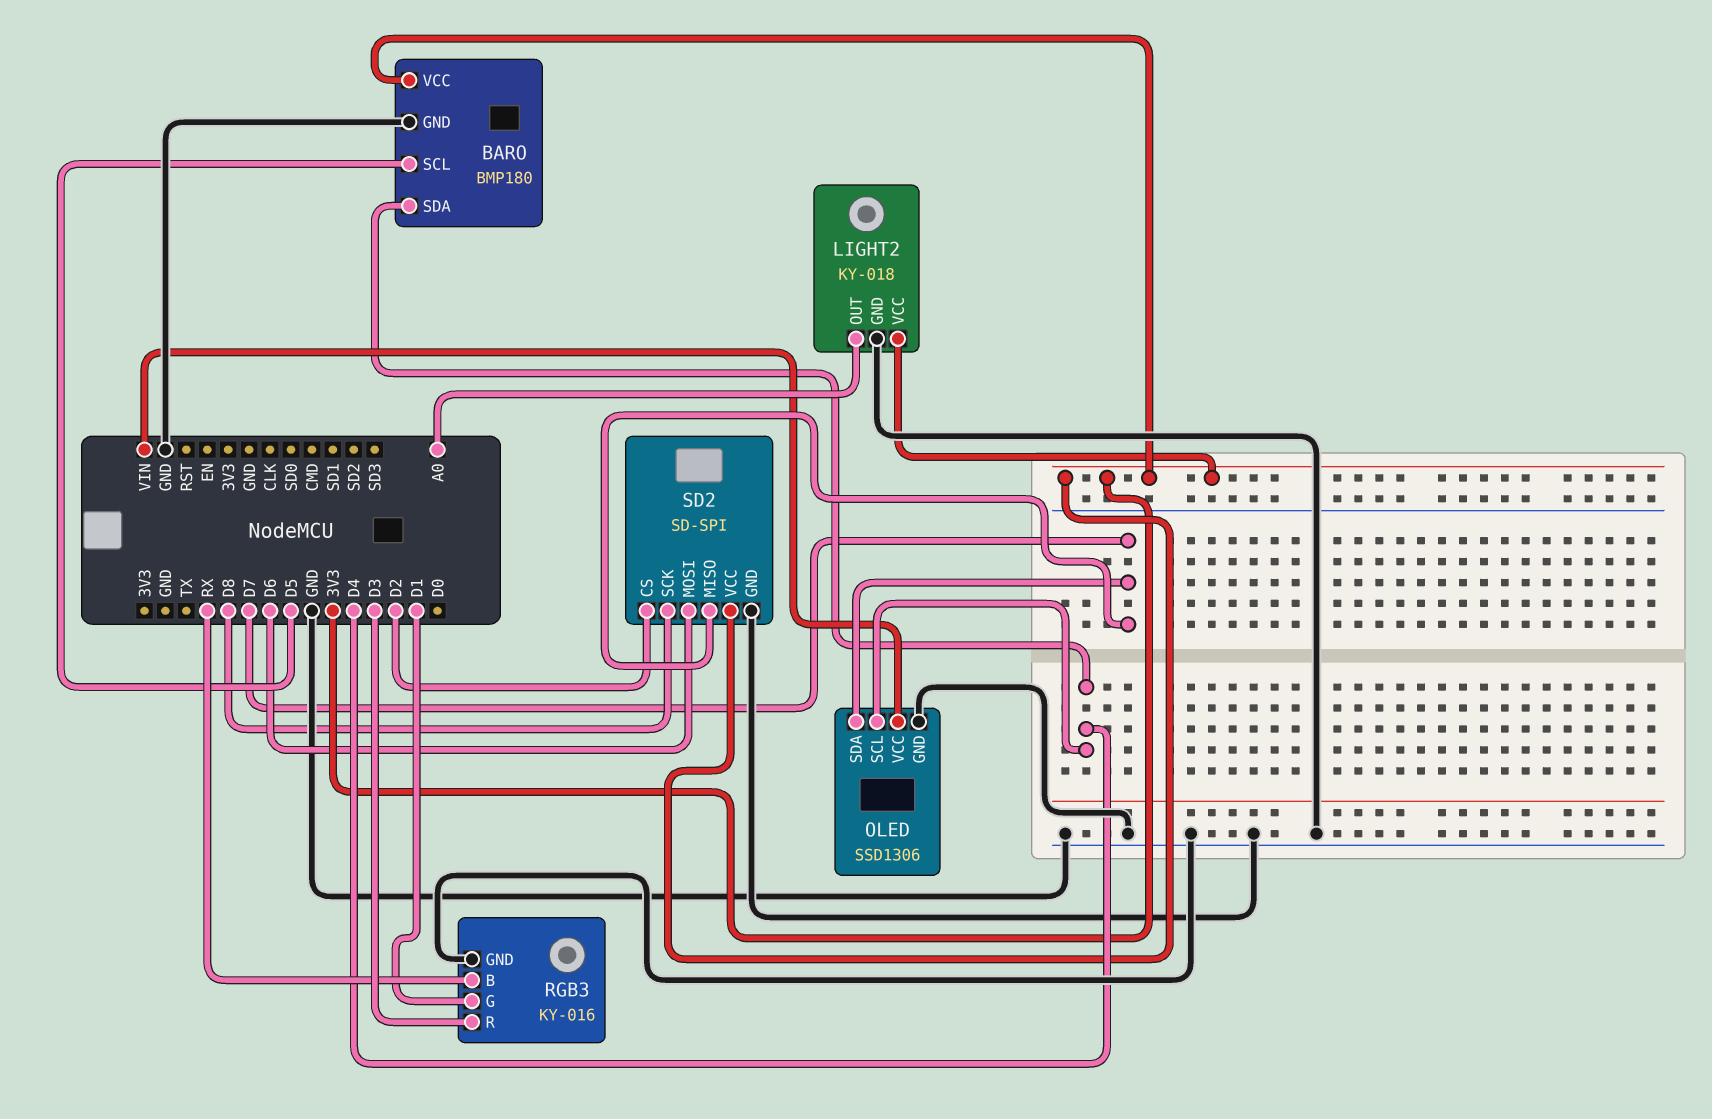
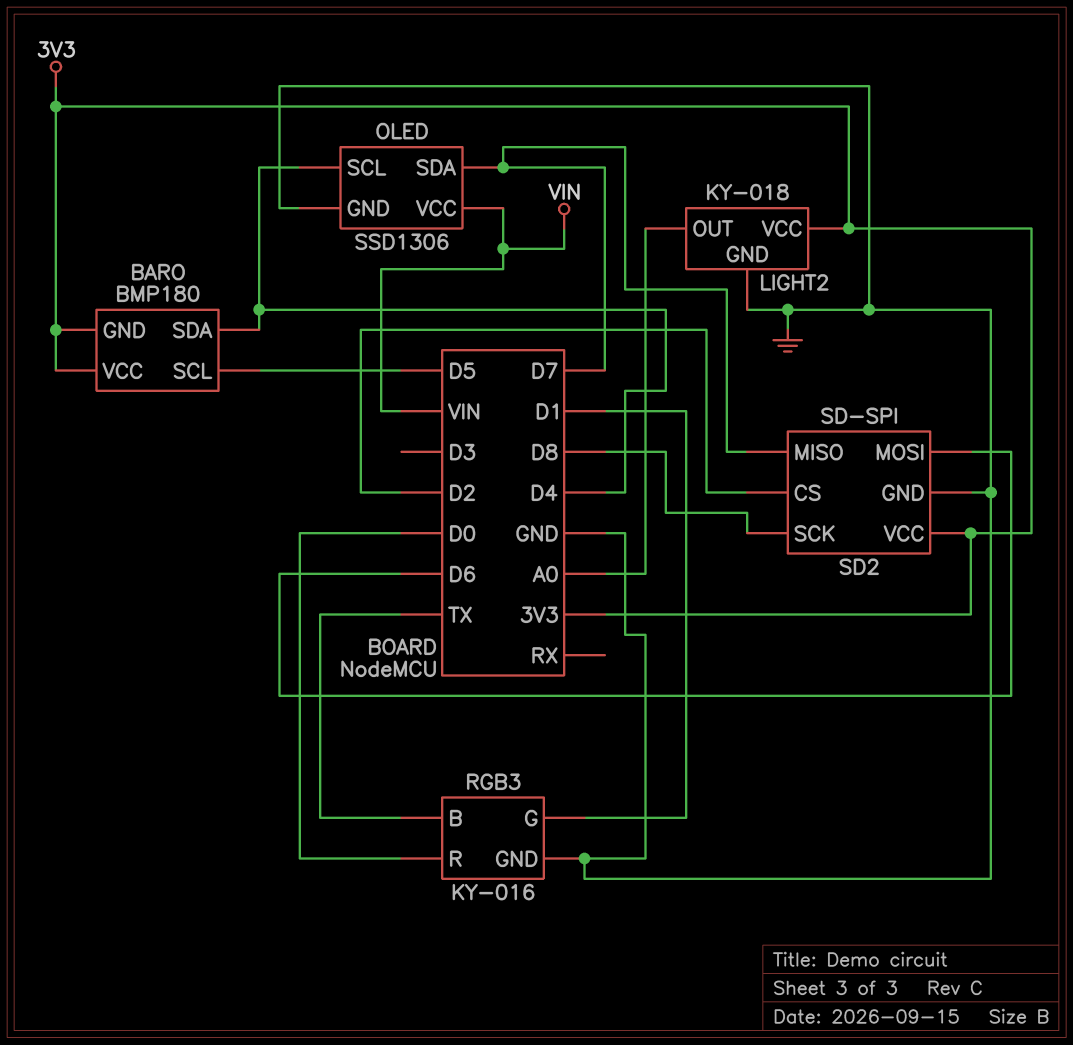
BARO pin GND: GND -> 3V3
RGB3 pin B: RX -> TX
RGB3 pin R: D3 -> D0

